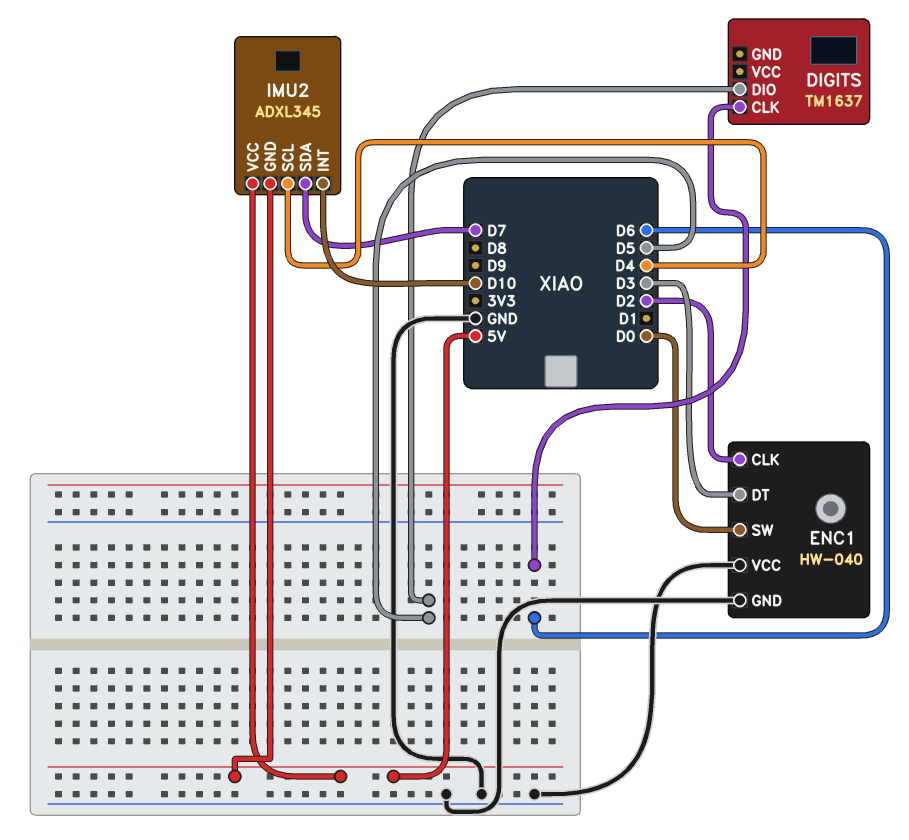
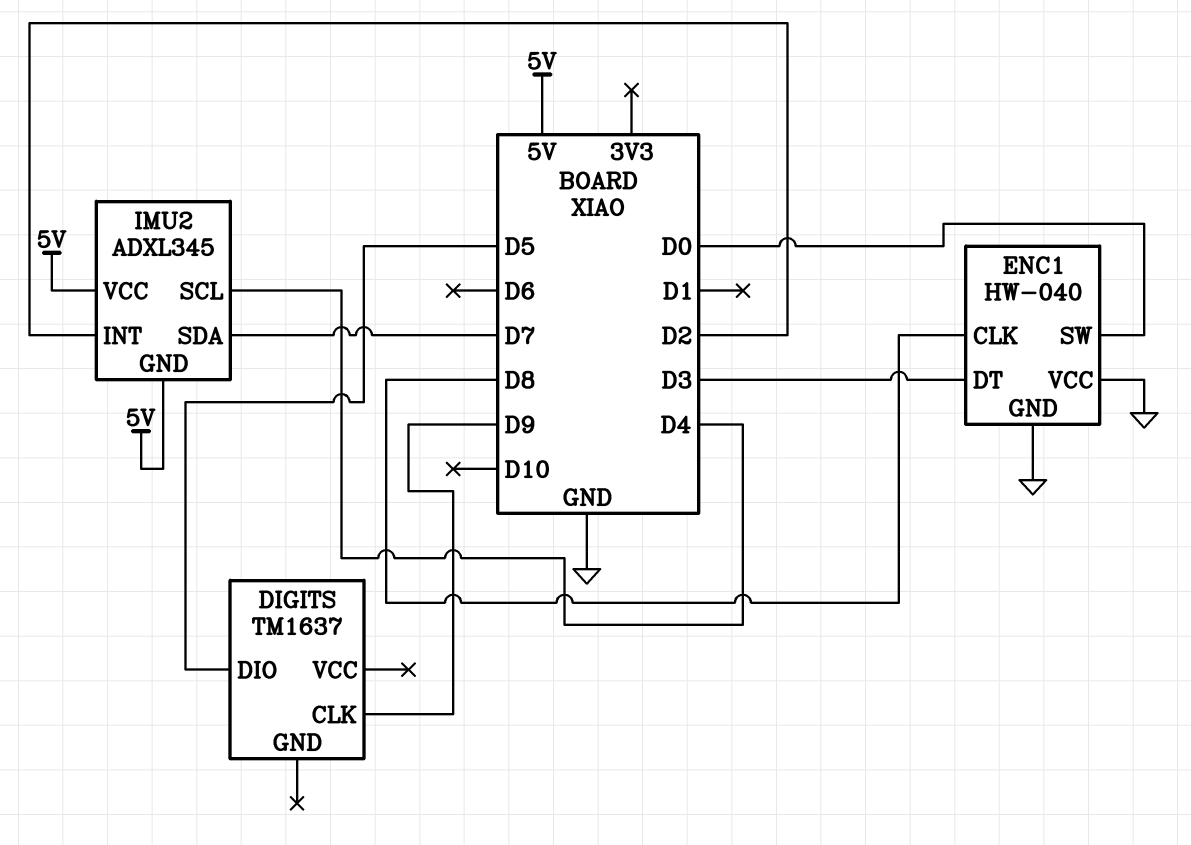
DIGITS pin CLK: D6 -> D9
ENC1 pin CLK: D2 -> D8
IMU2 pin INT: D10 -> D2

